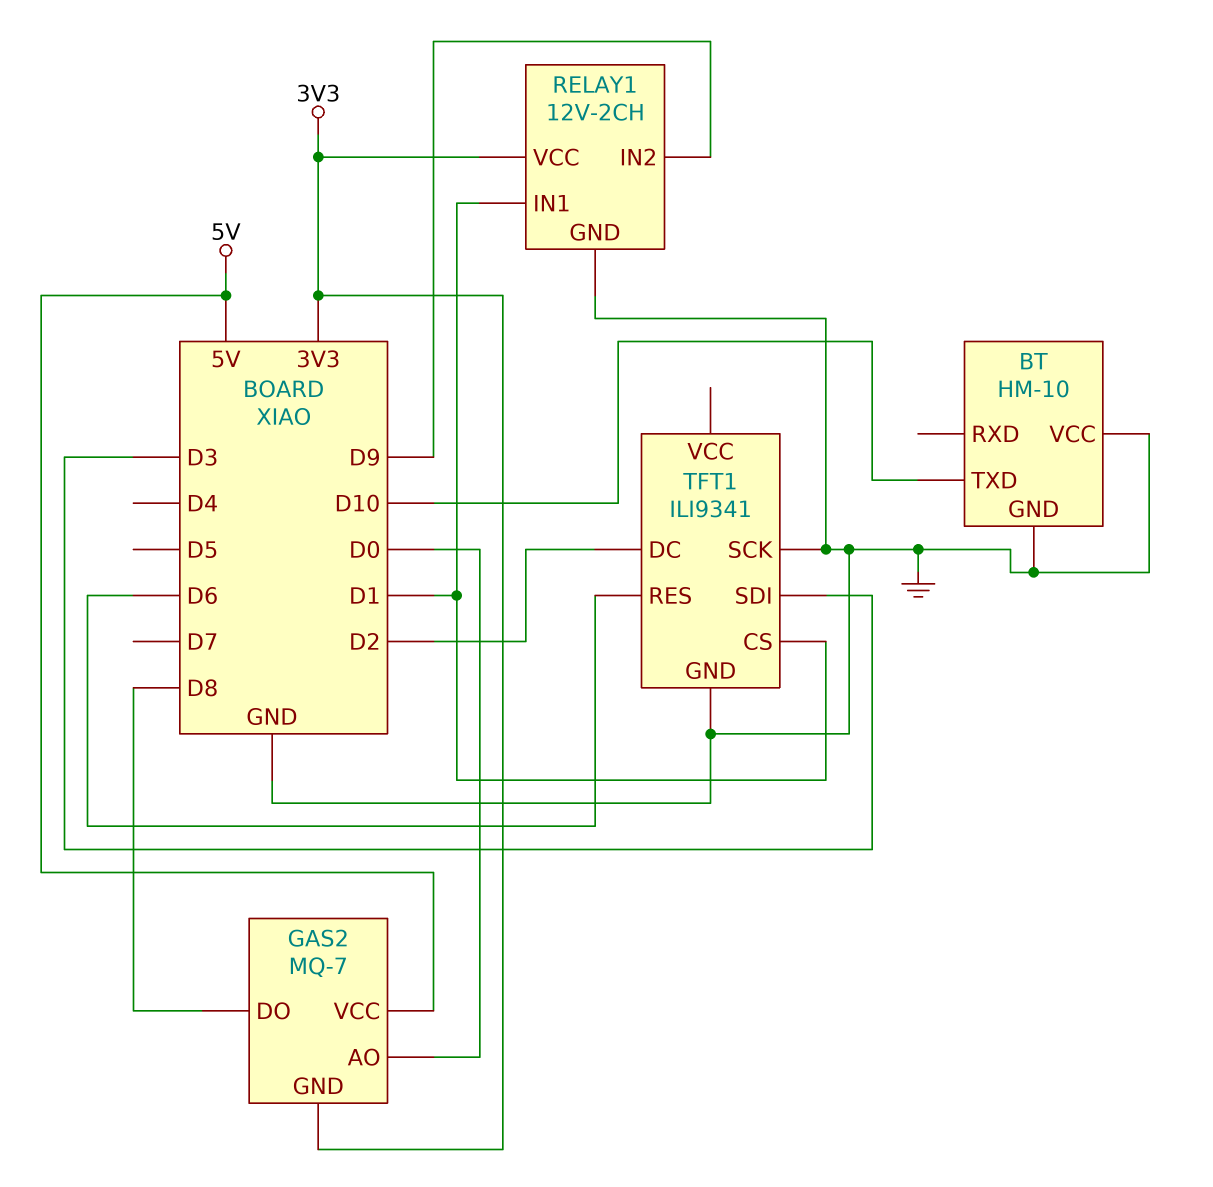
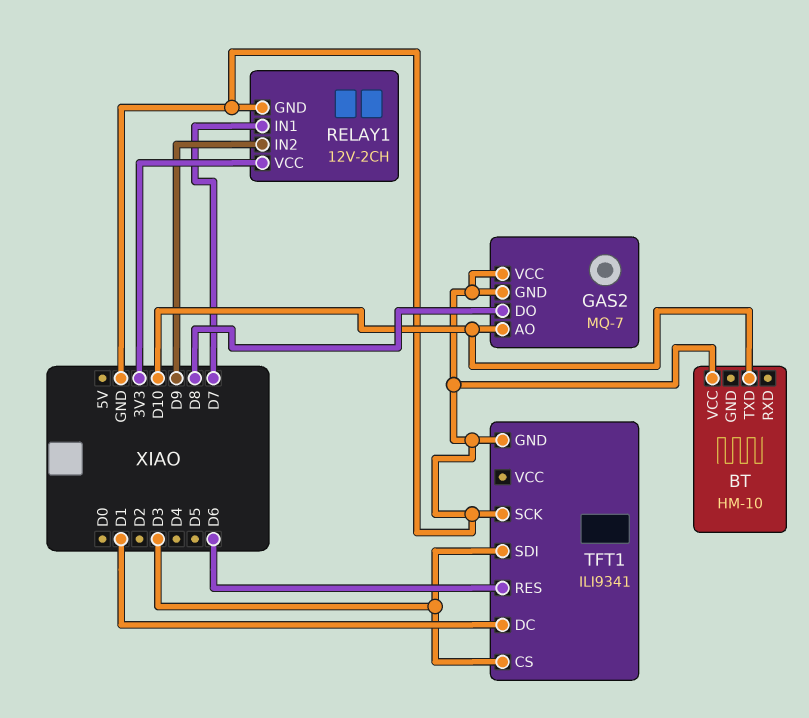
BT pin GND: GND -> none
GAS2 pin AO: D0 -> D10
GAS2 pin GND: 3V3 -> GND
GAS2 pin VCC: 5V -> GND
RELAY1 pin IN1: D1 -> D7
TFT1 pin CS: D1 -> D3
TFT1 pin DC: D2 -> D1

